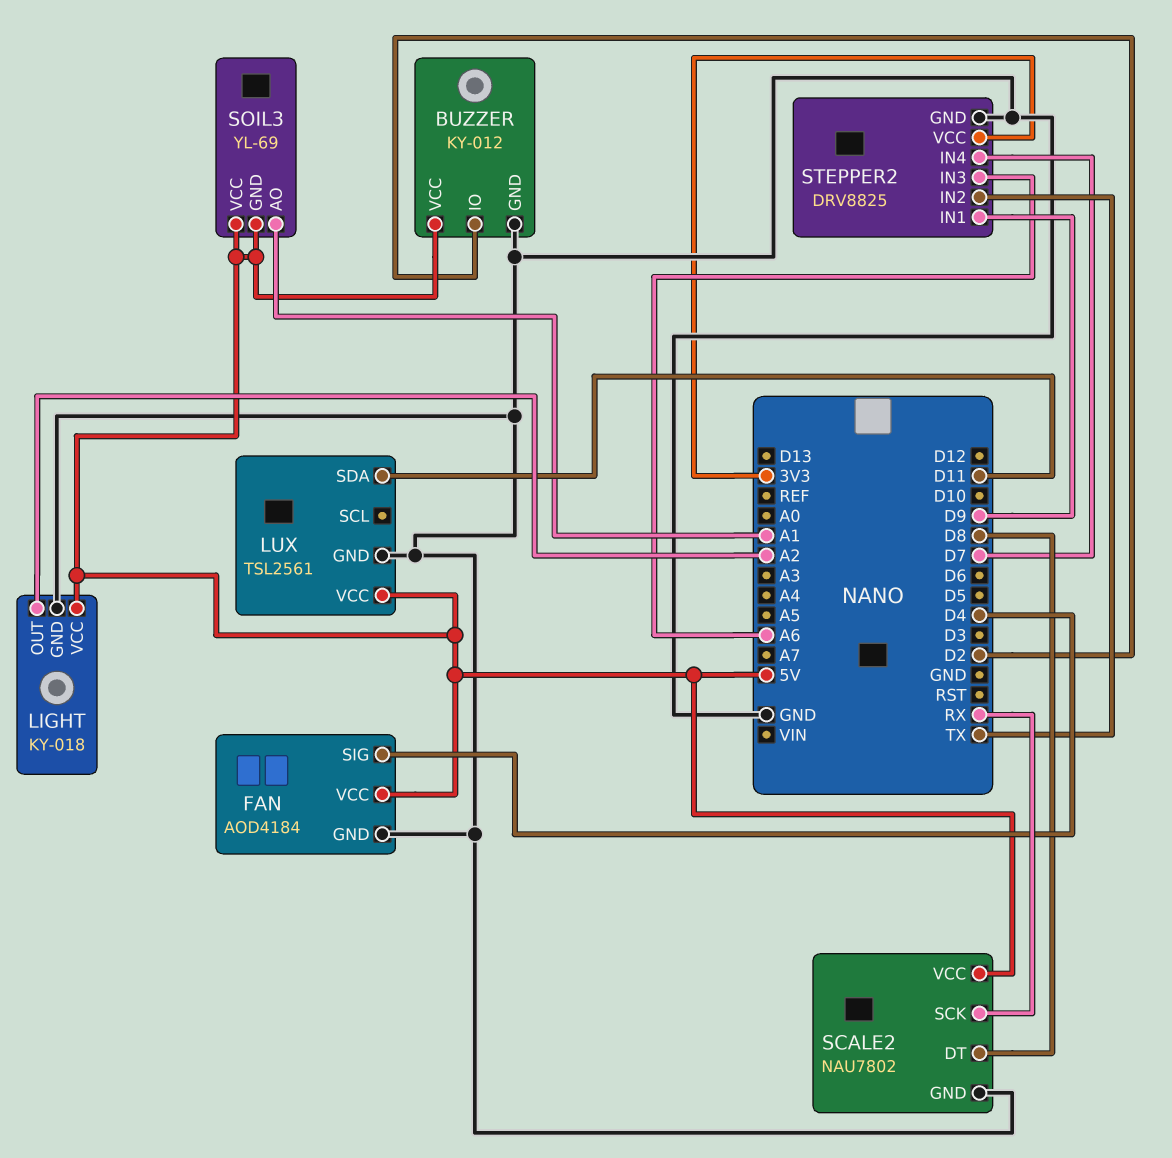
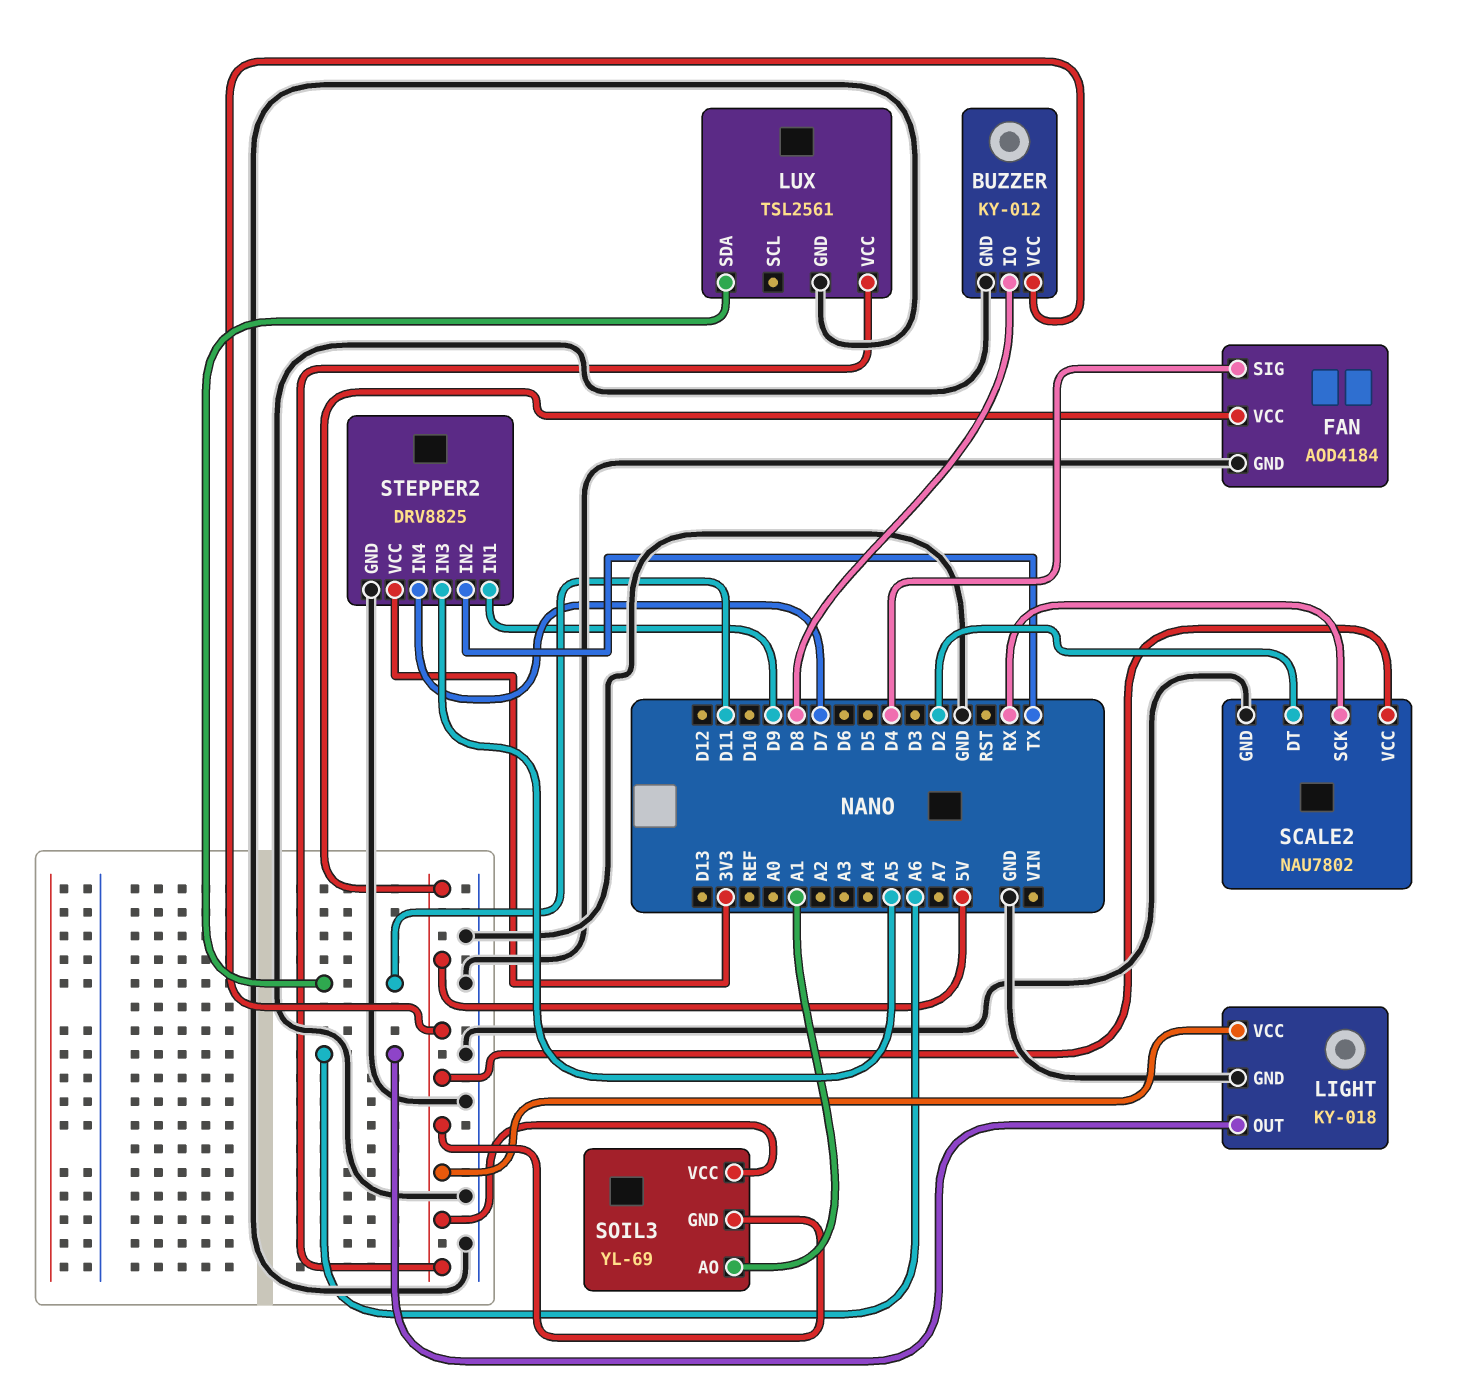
BUZZER pin IO: D2 -> D8
LIGHT pin OUT: A2 -> A6
SCALE2 pin DT: D8 -> D2
STEPPER2 pin IN3: A6 -> A5

